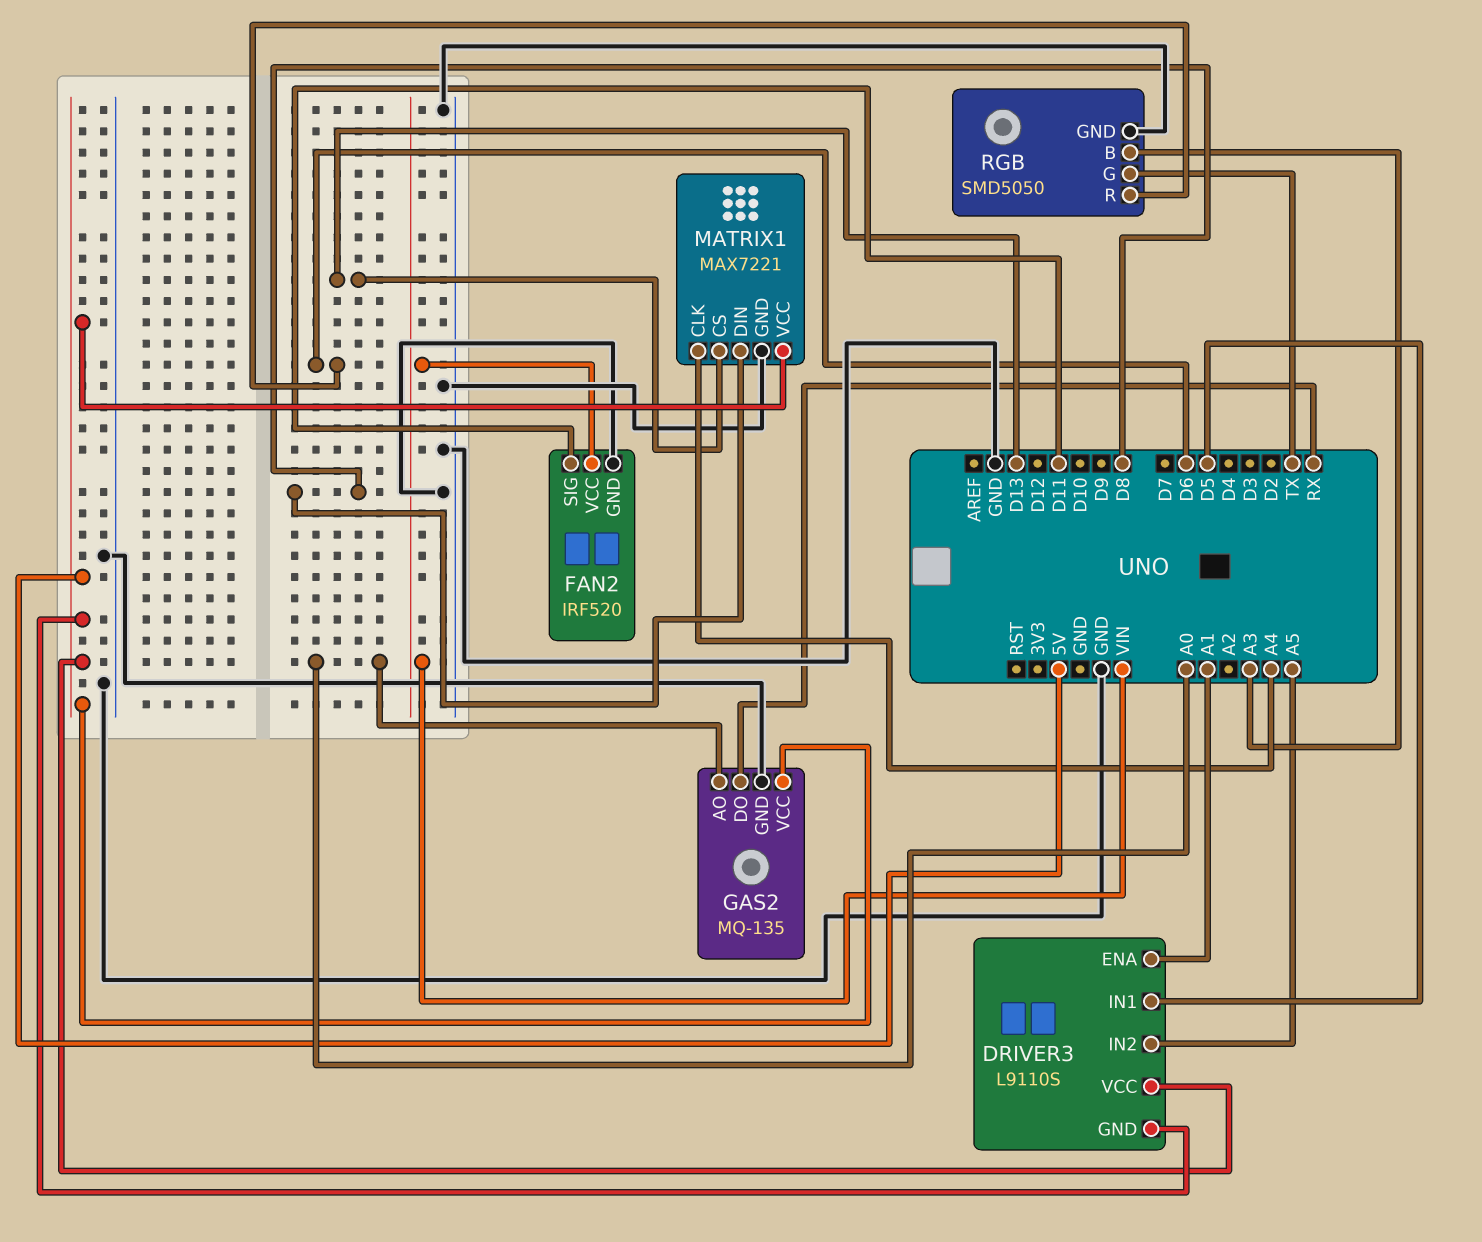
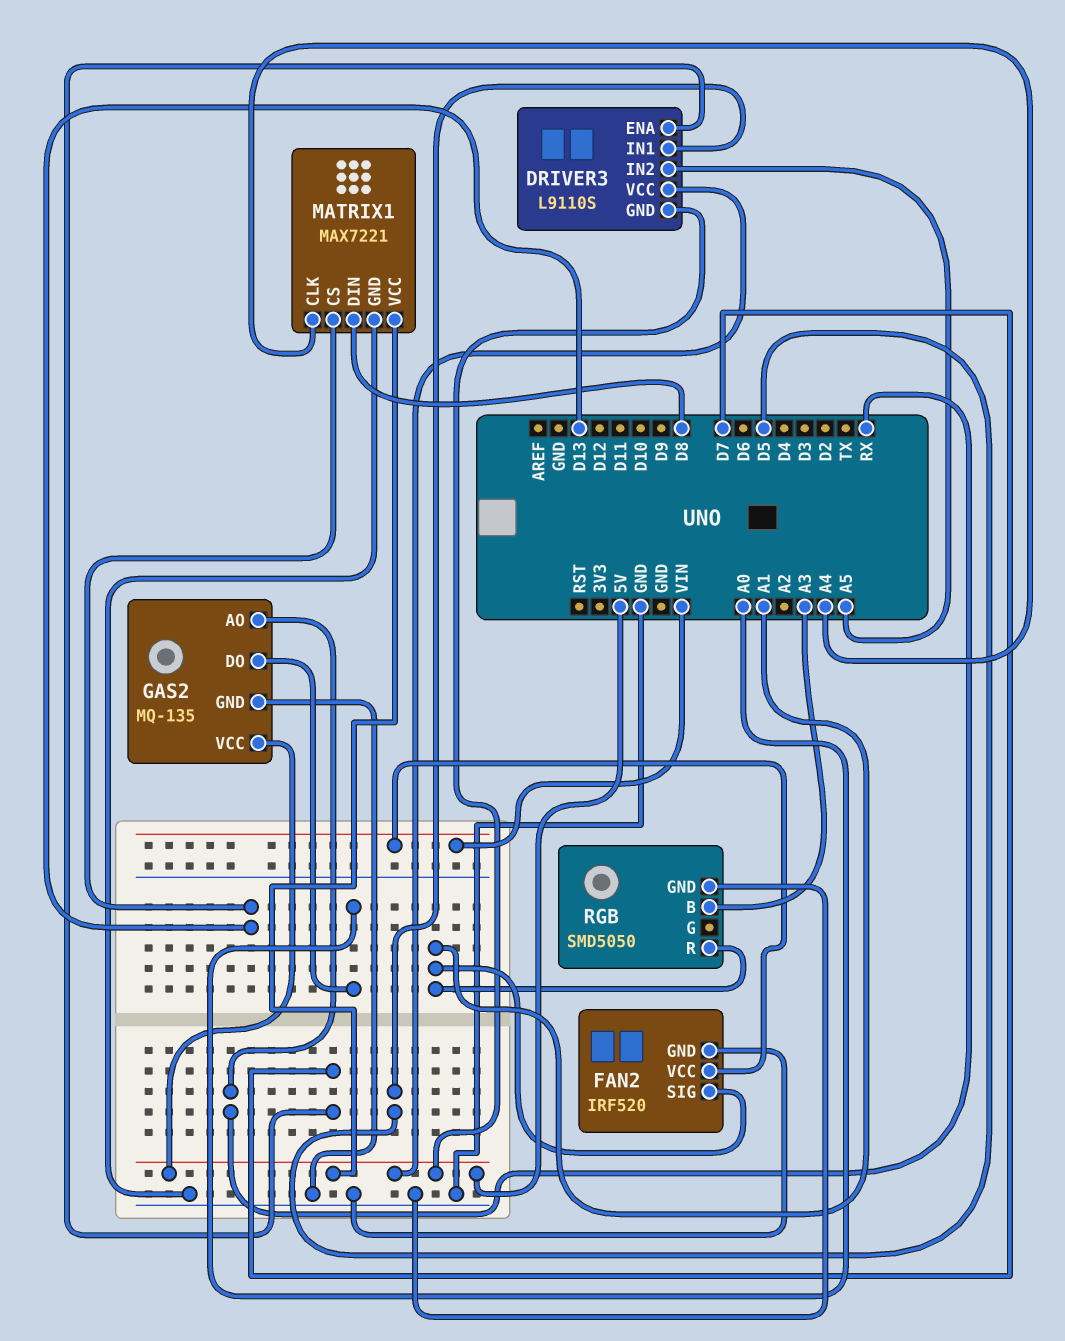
DRIVER3 pin ENA: A1 -> D7
FAN2 pin SIG: D11 -> A1
GAS2 pin AO: A0 -> RX
GAS2 pin DO: RX -> A0
RGB pin G: TX -> none
RGB pin R: D6 -> A1

